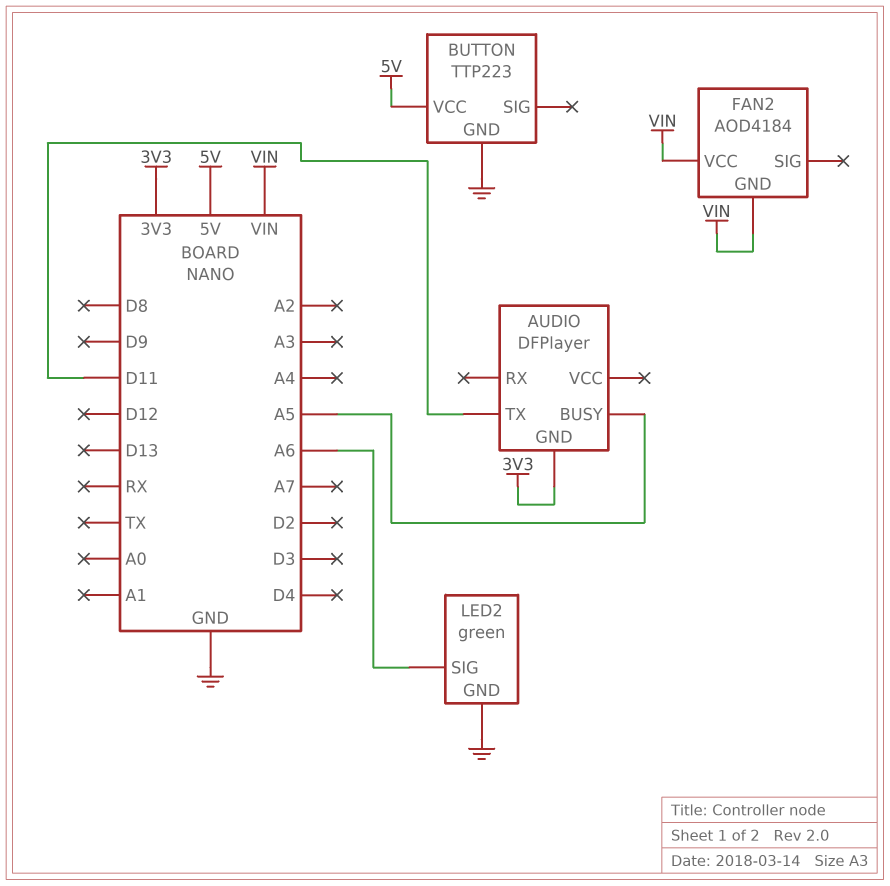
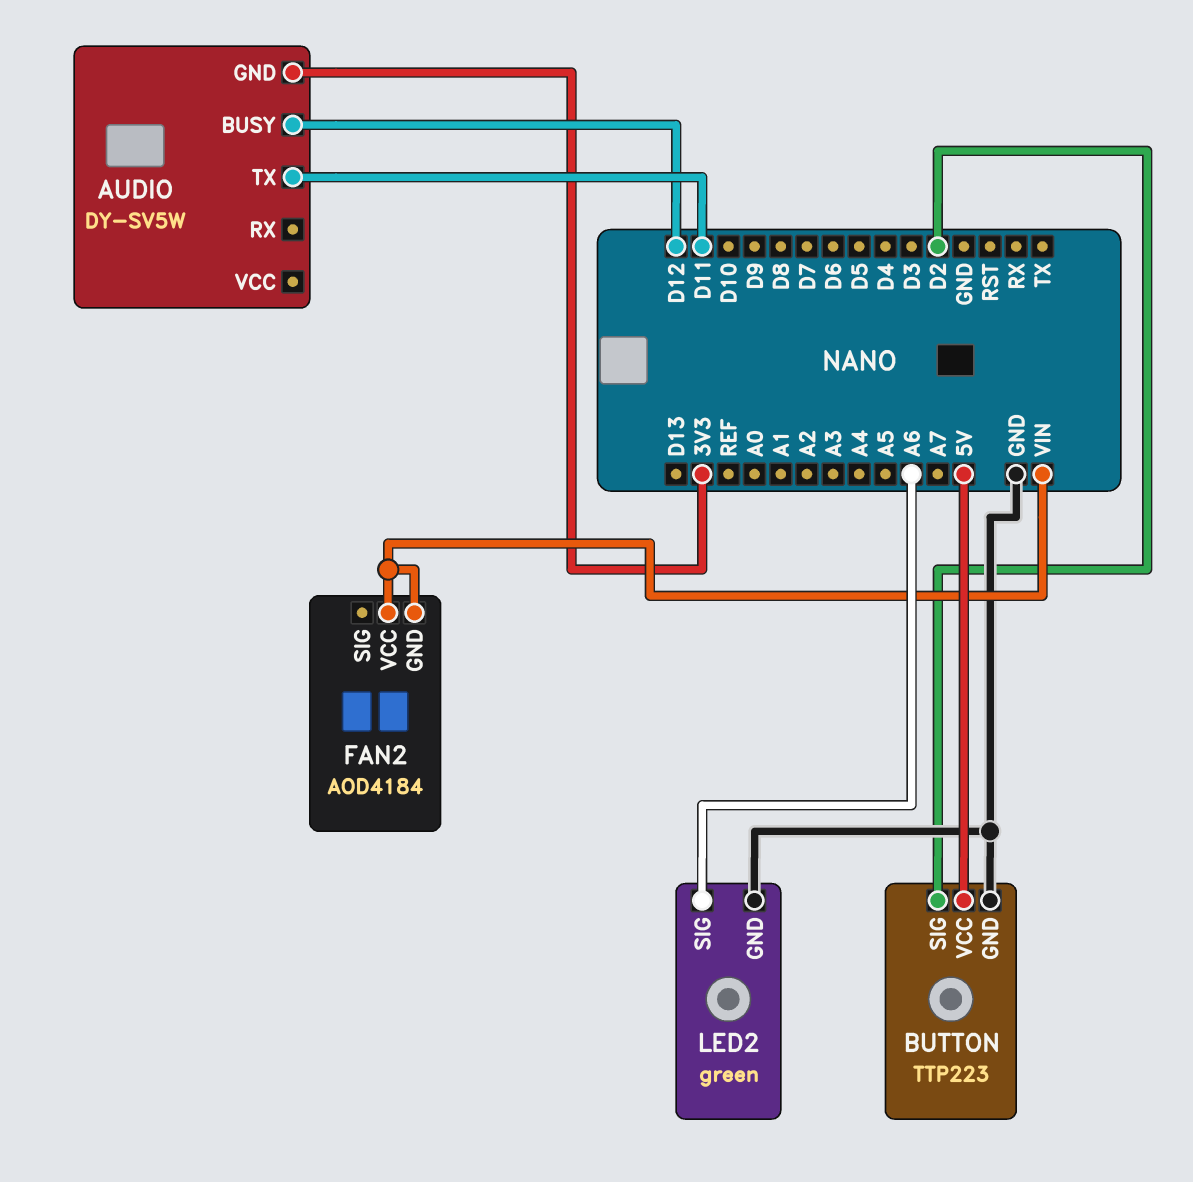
AUDIO: DFPlayer -> DY-SV5W
AUDIO pin BUSY: A5 -> D12
BUTTON pin SIG: none -> D2

